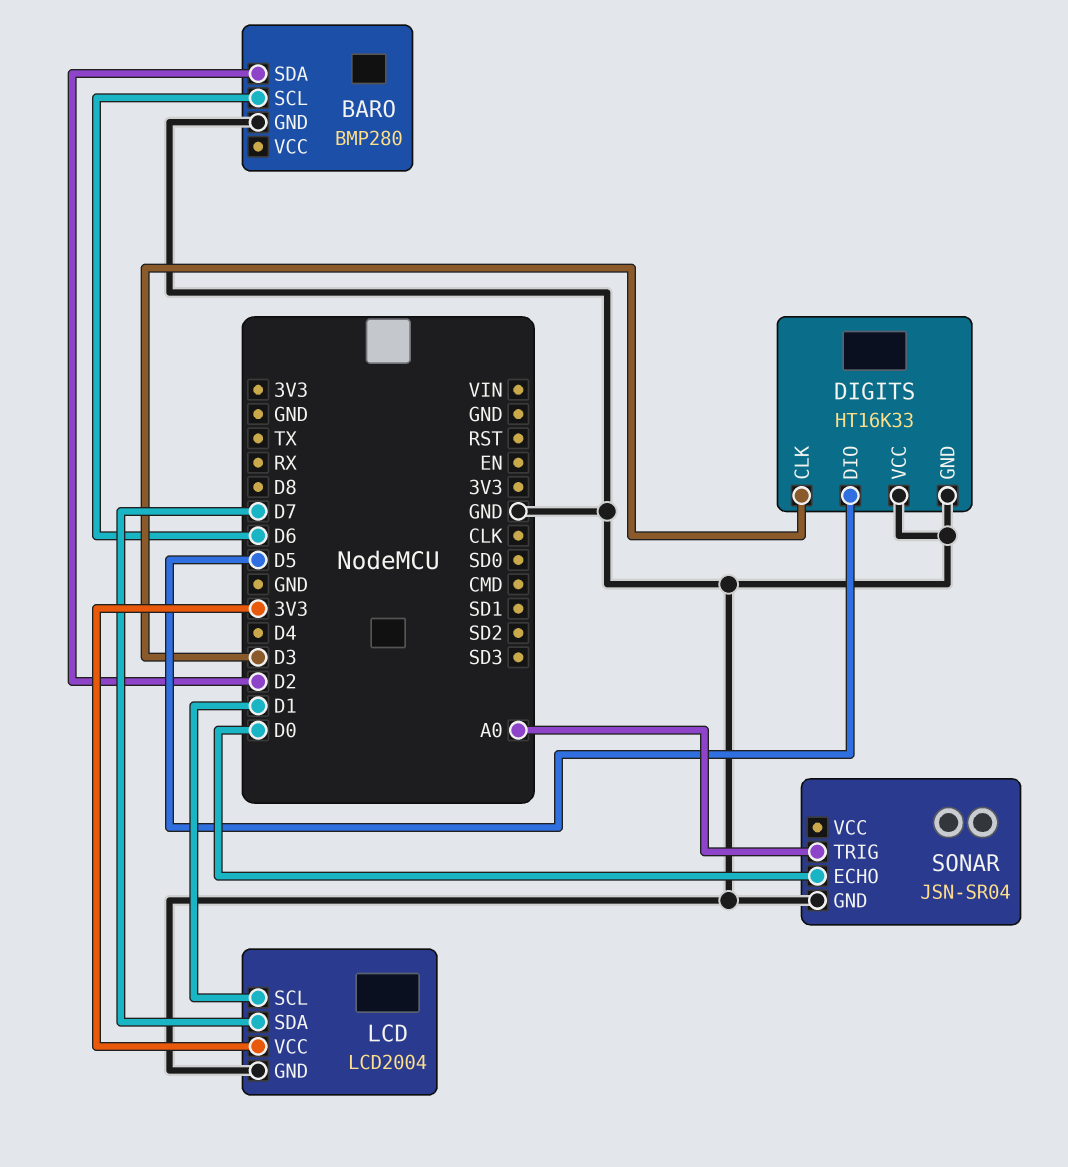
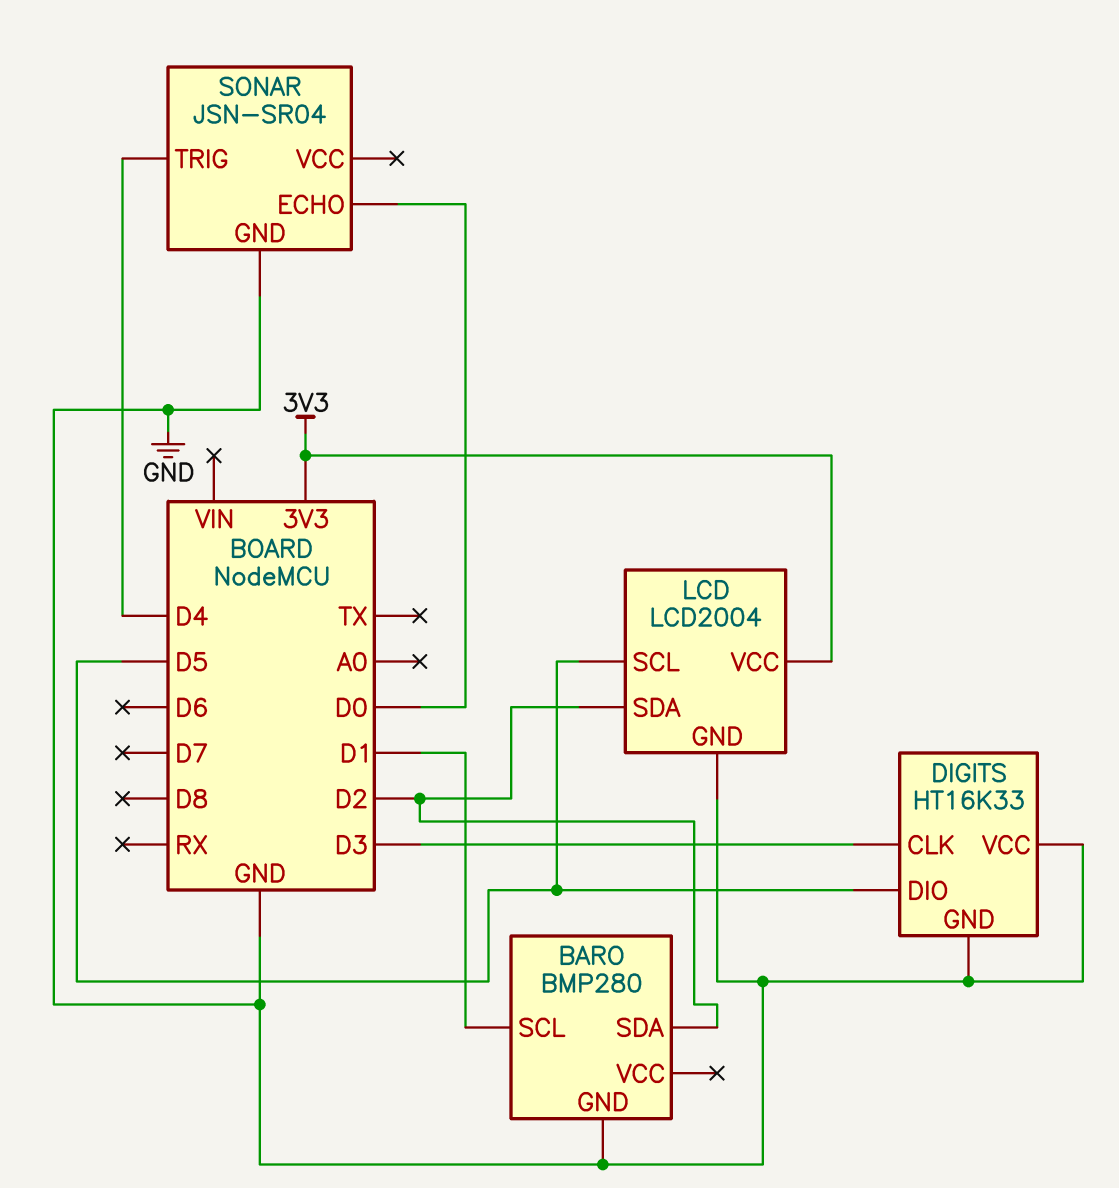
BARO pin SCL: D6 -> D1
LCD pin SCL: D1 -> D5
LCD pin SDA: D7 -> D2
SONAR pin TRIG: A0 -> D4

